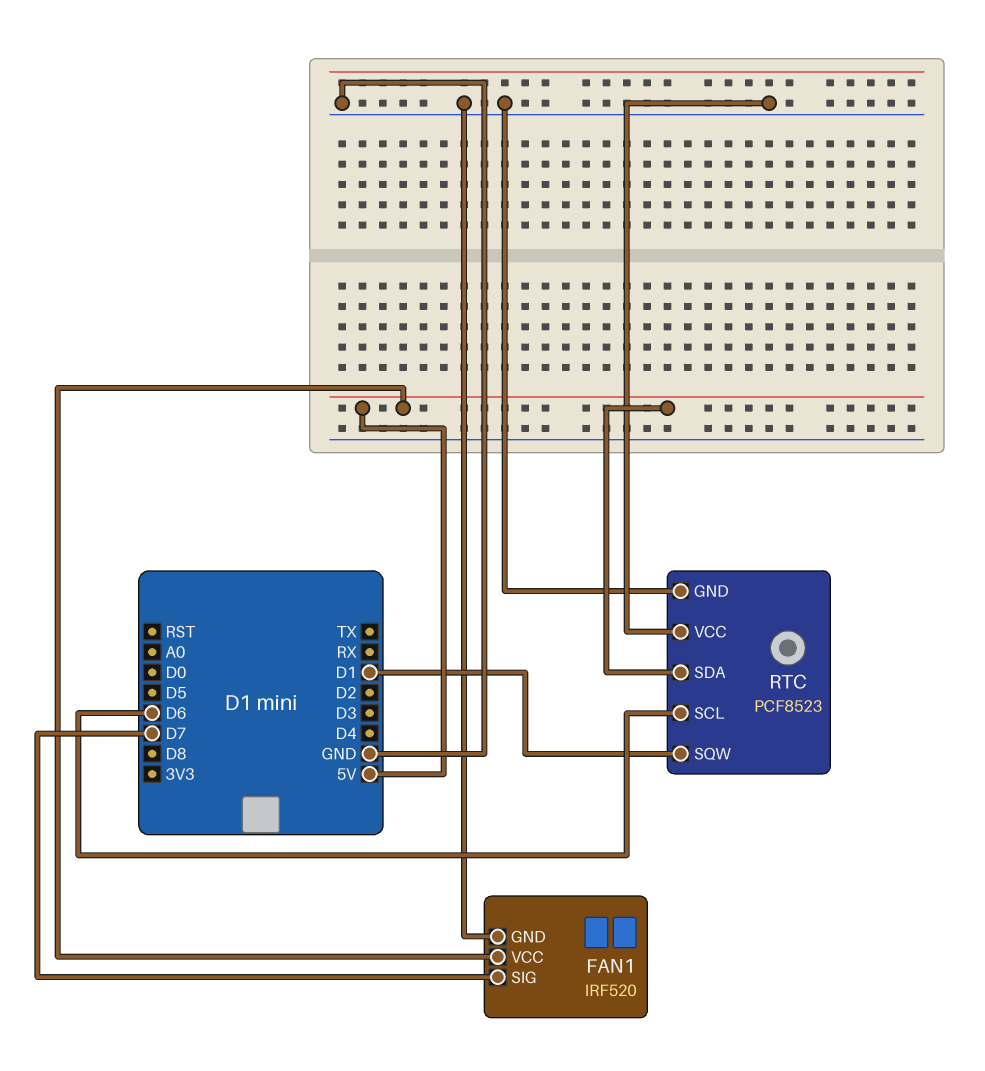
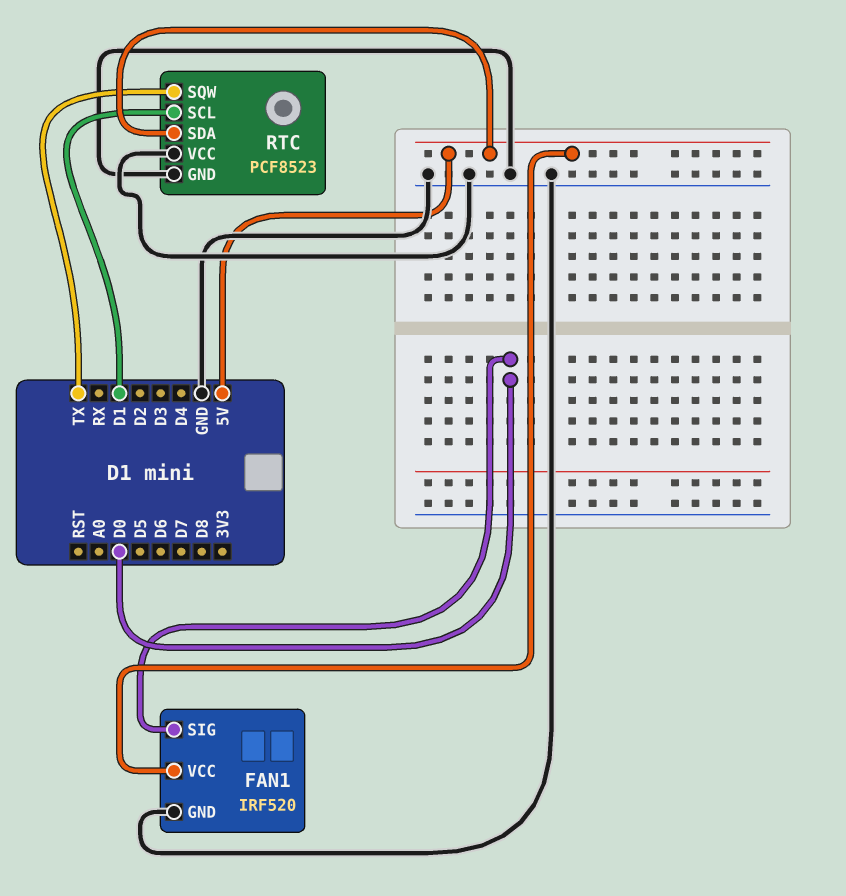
FAN1 pin SIG: D7 -> D0
RTC pin SCL: D6 -> D1
RTC pin SQW: D1 -> TX

